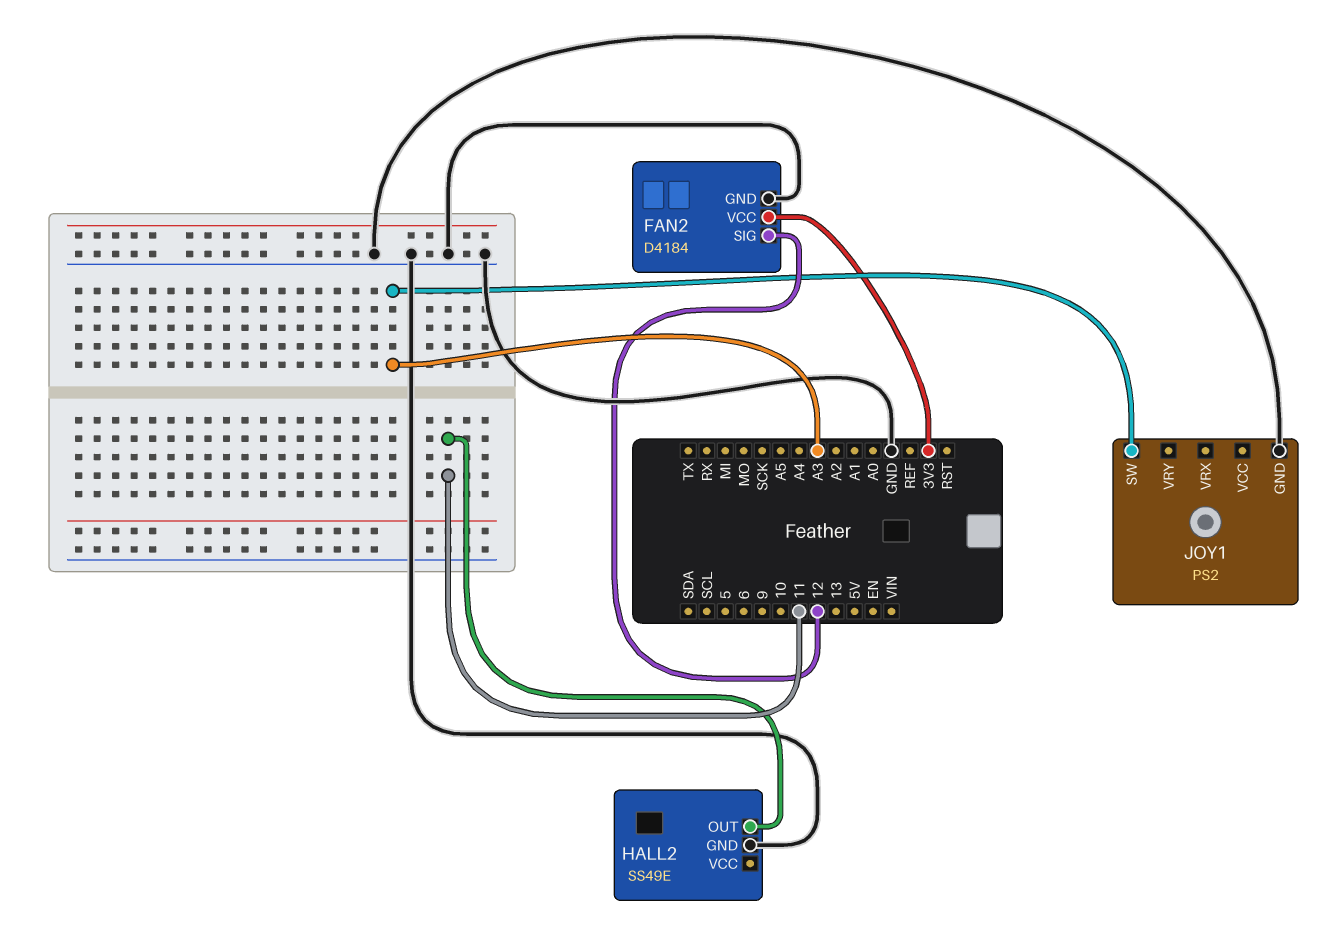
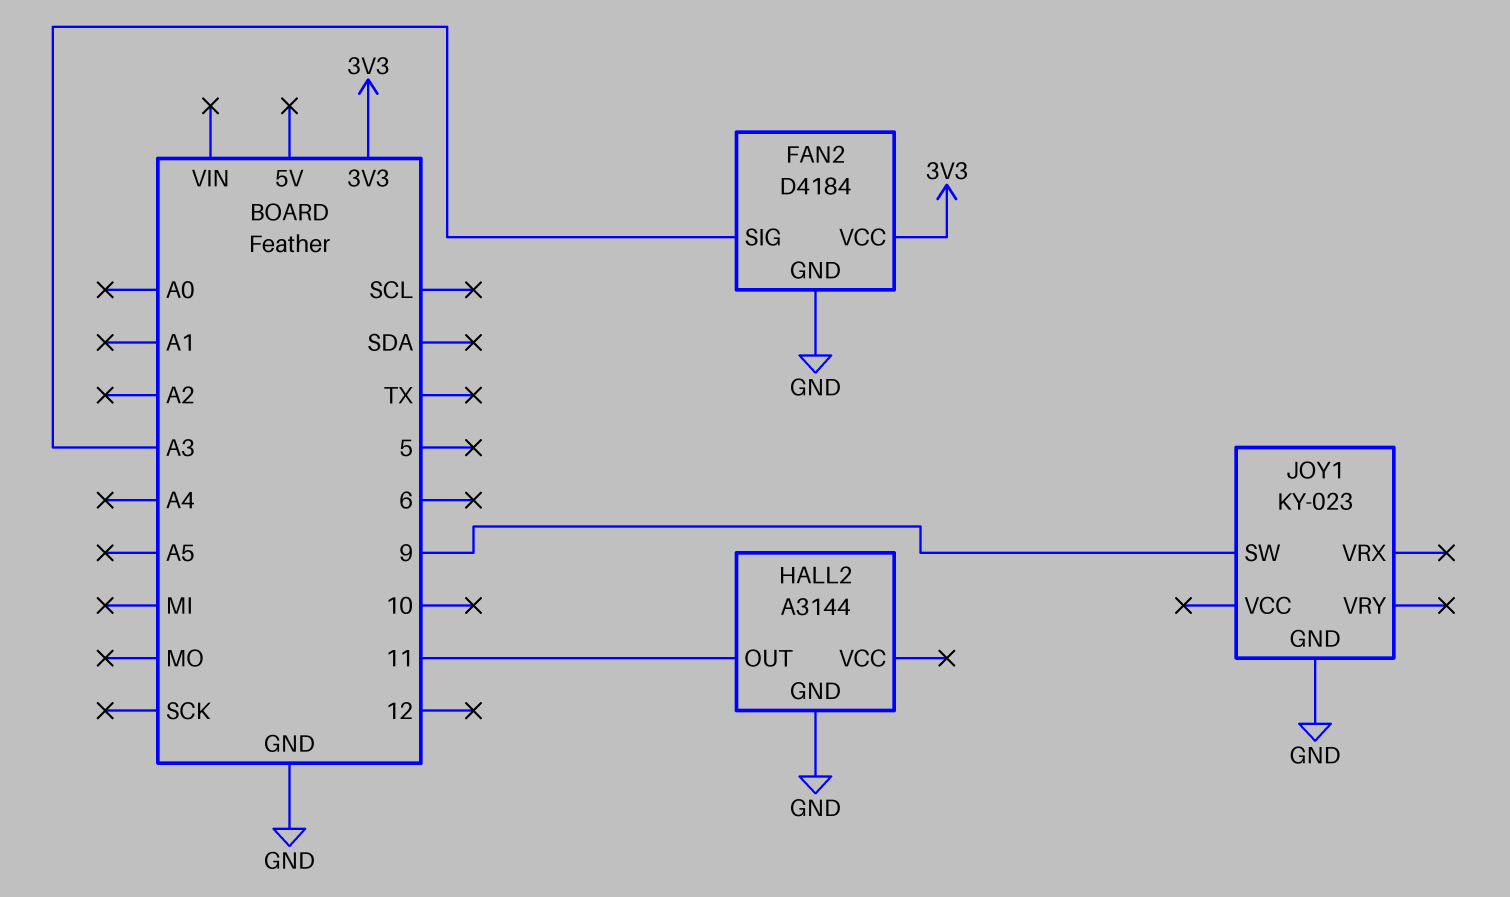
FAN2 pin SIG: 12 -> A3
HALL2: SS49E -> A3144
JOY1: PS2 -> KY-023
JOY1 pin SW: A3 -> 9

